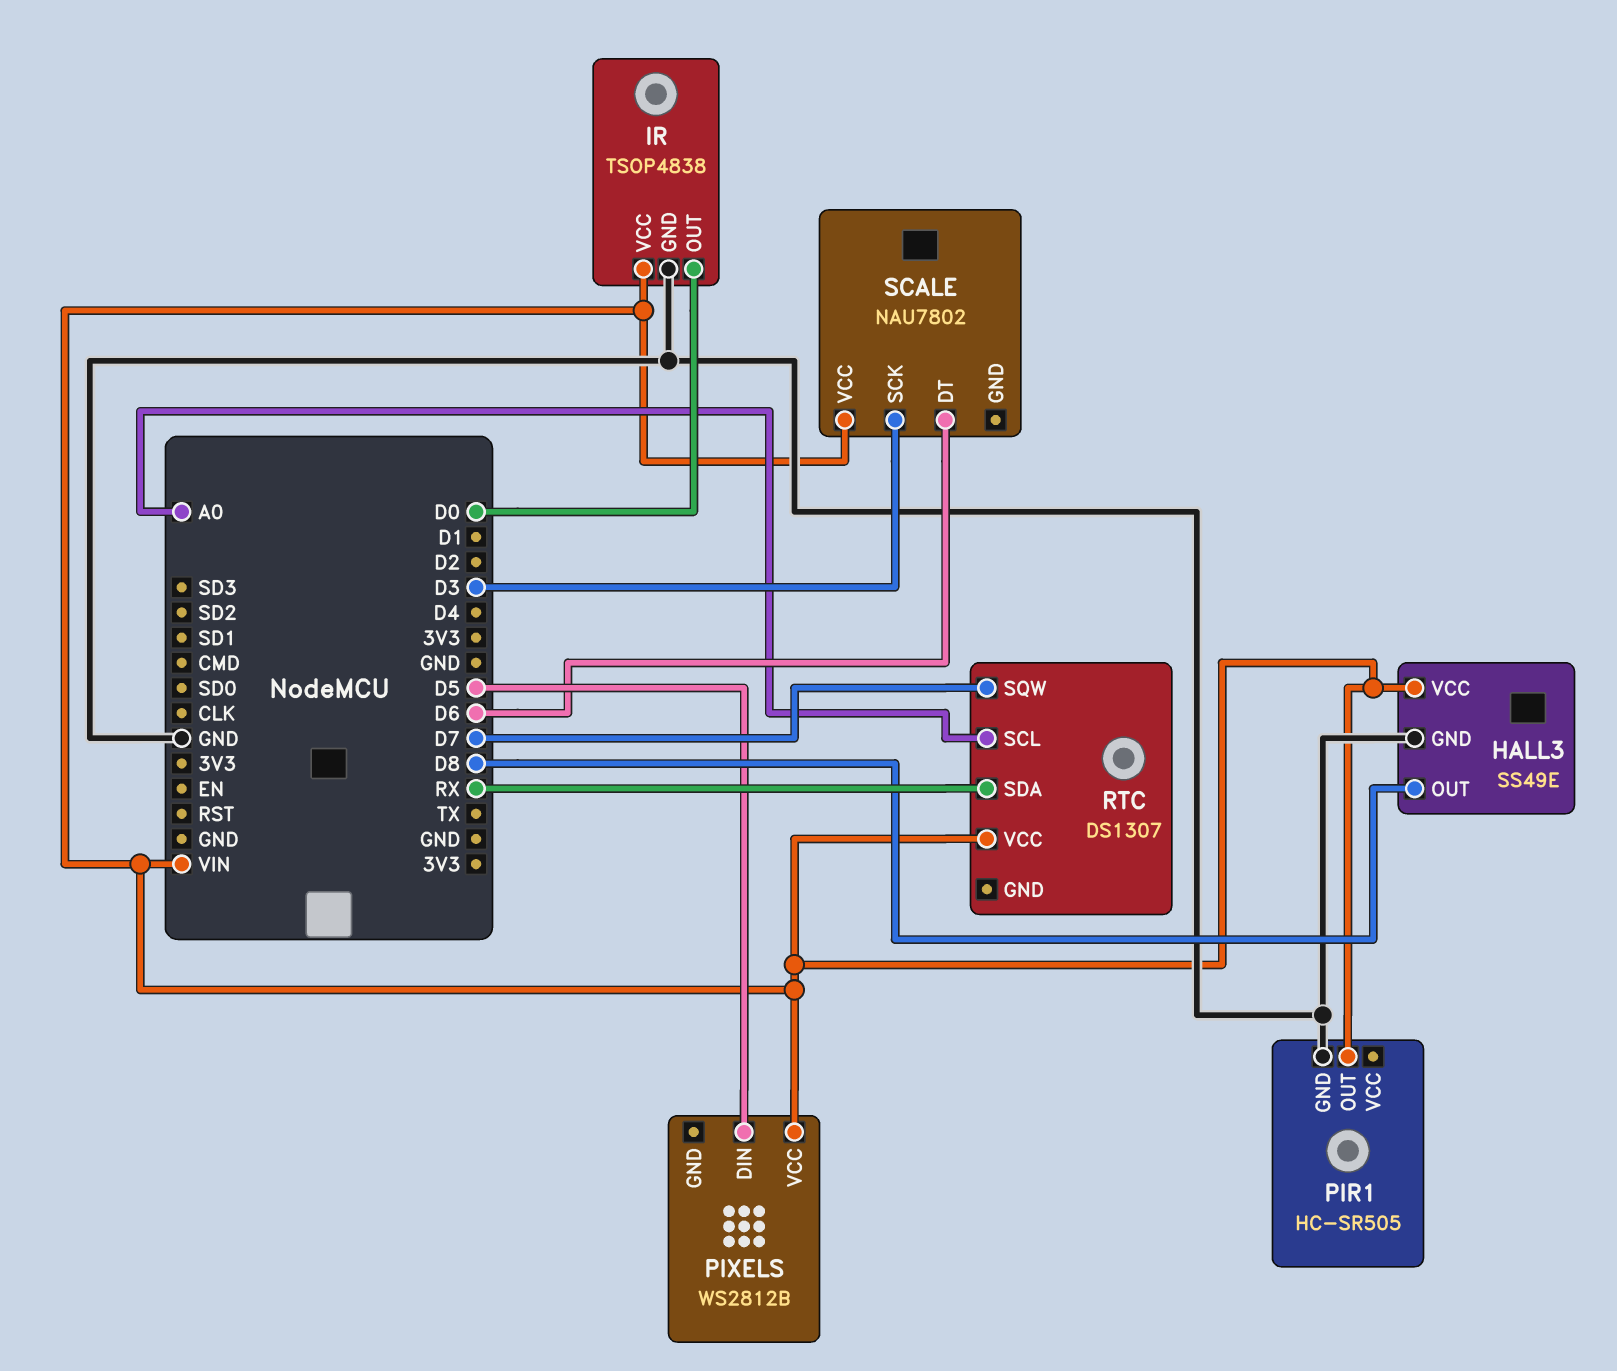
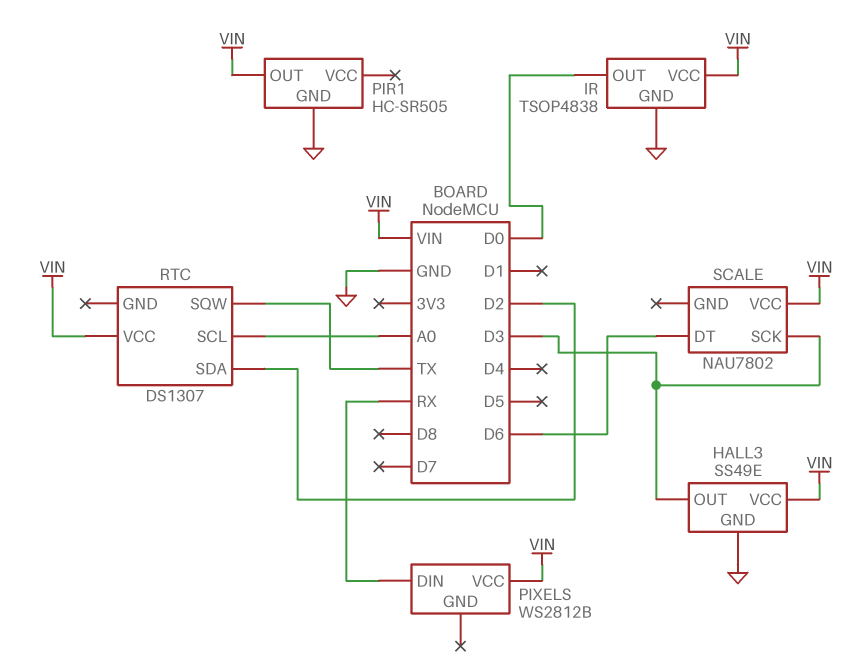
HALL3 pin OUT: D8 -> D3
PIXELS pin DIN: D5 -> RX
RTC pin SDA: RX -> D2
RTC pin SQW: D7 -> TX

